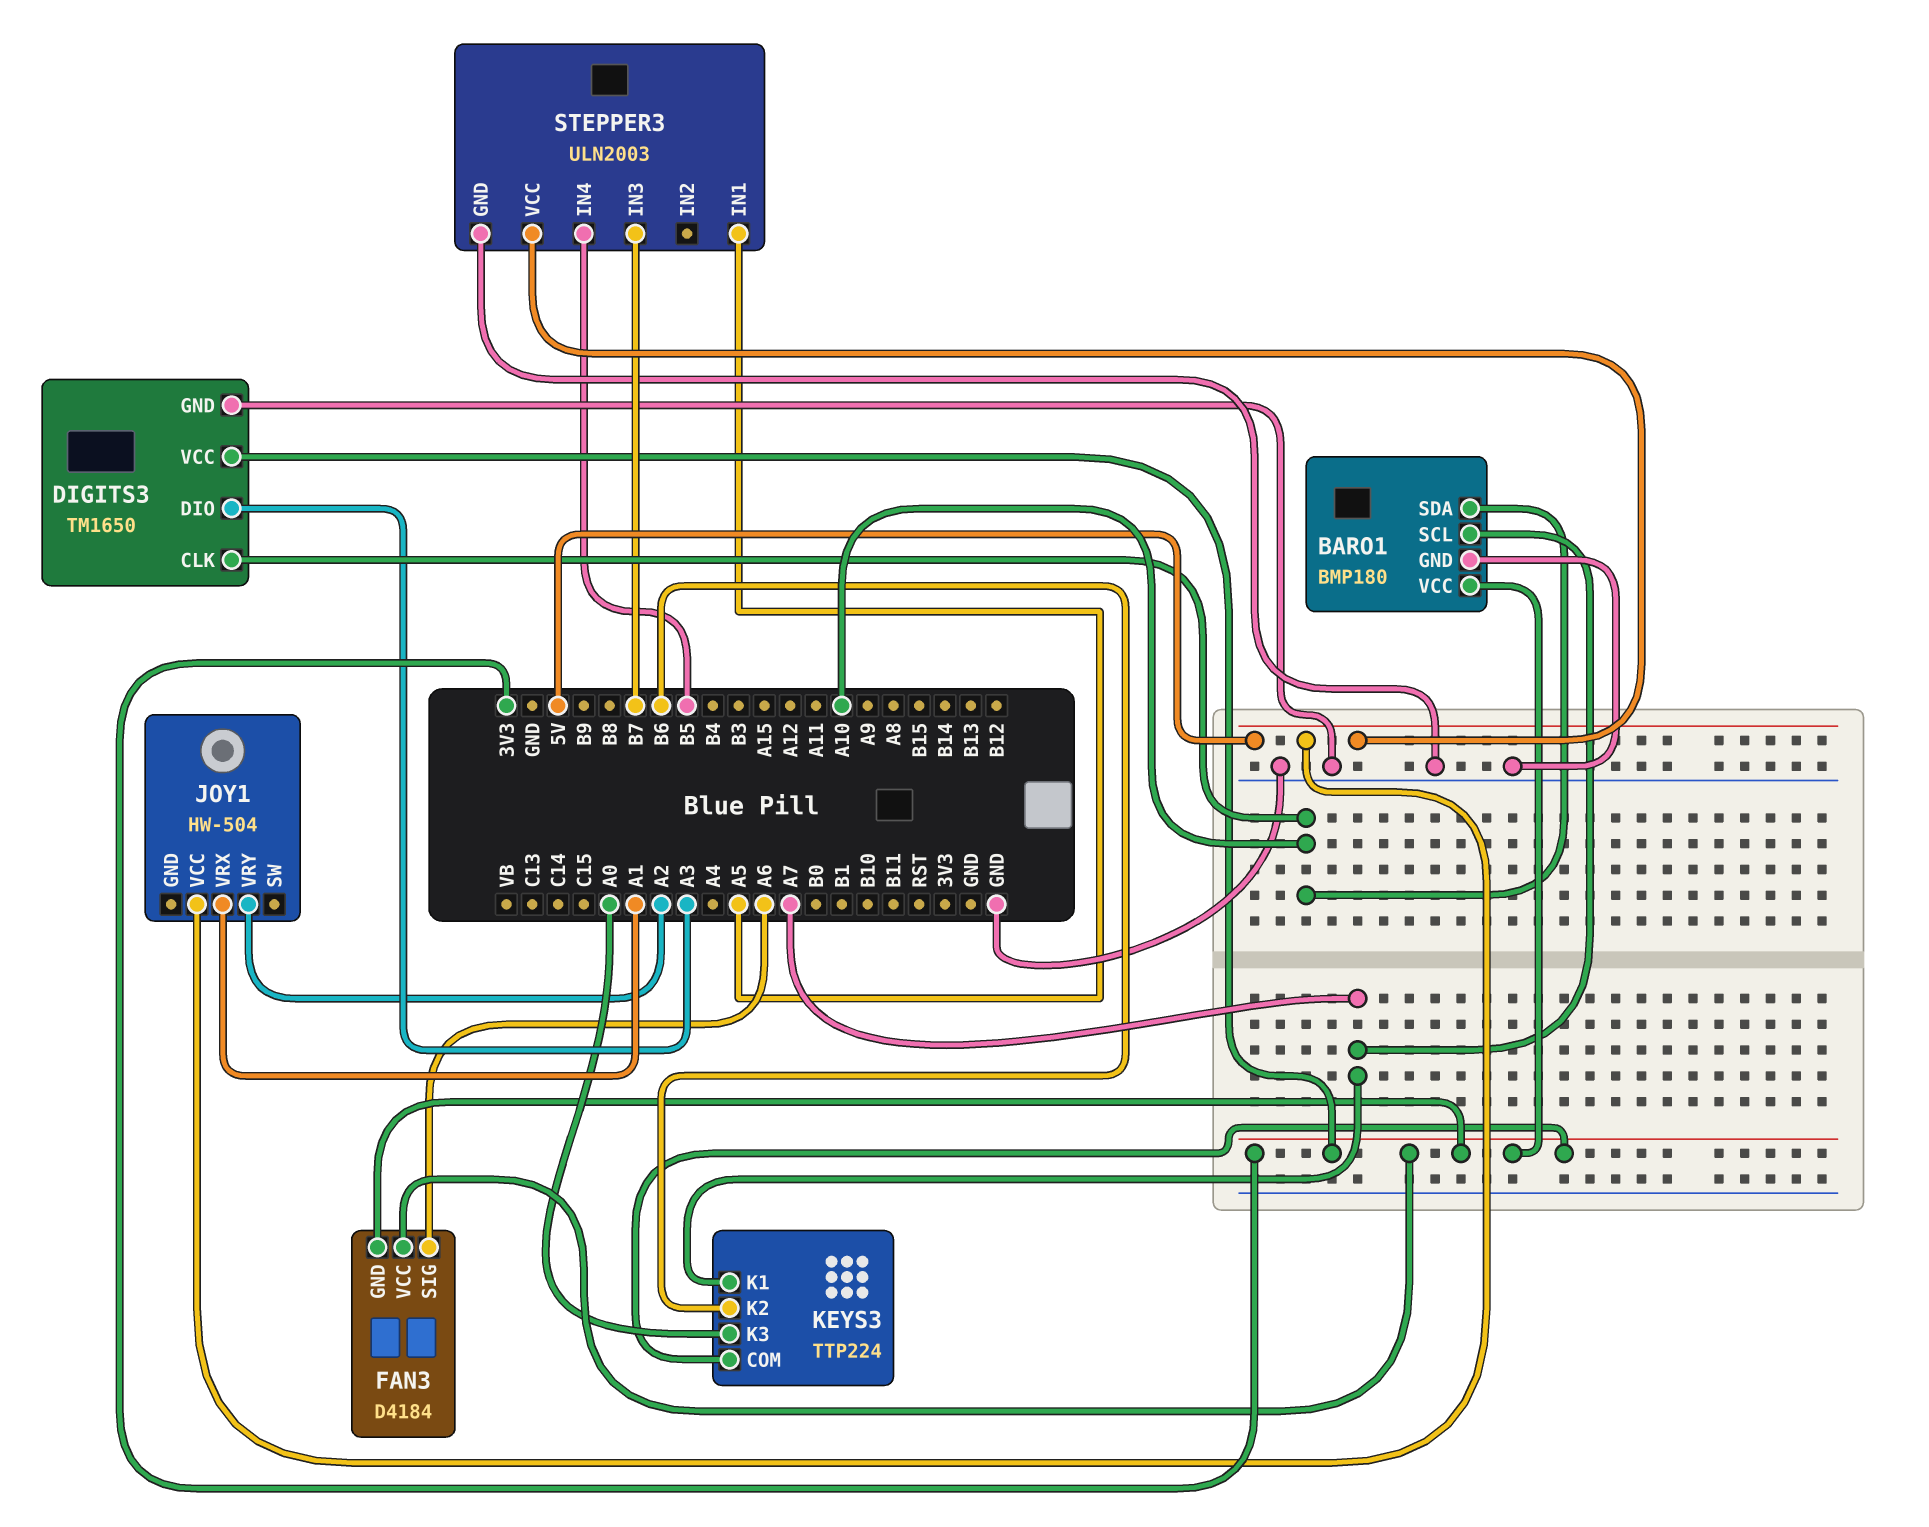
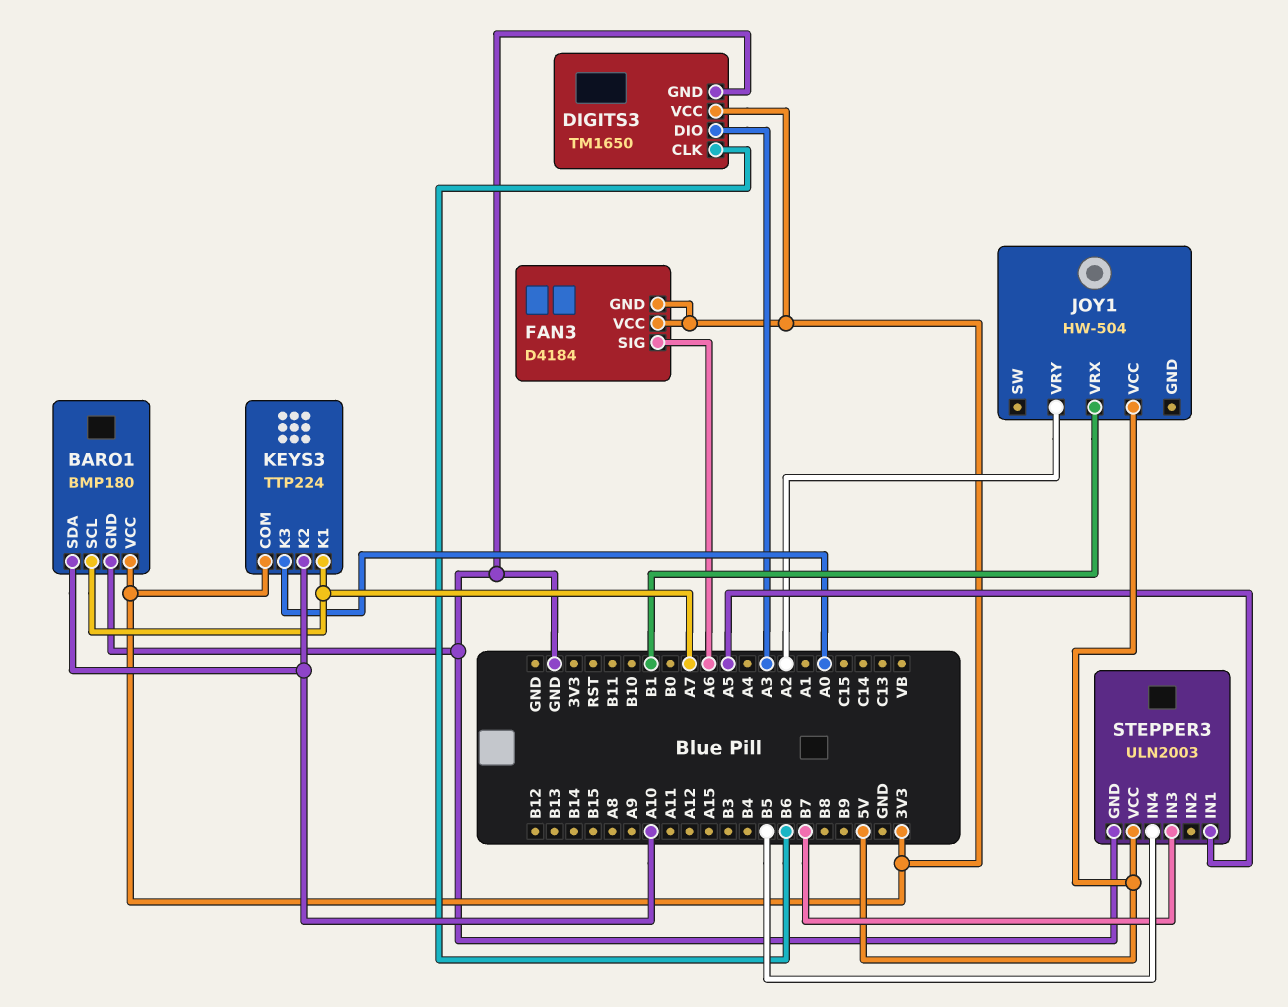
DIGITS3 pin CLK: A10 -> B6
JOY1 pin VRX: A1 -> B1
KEYS3 pin K2: B6 -> A10

